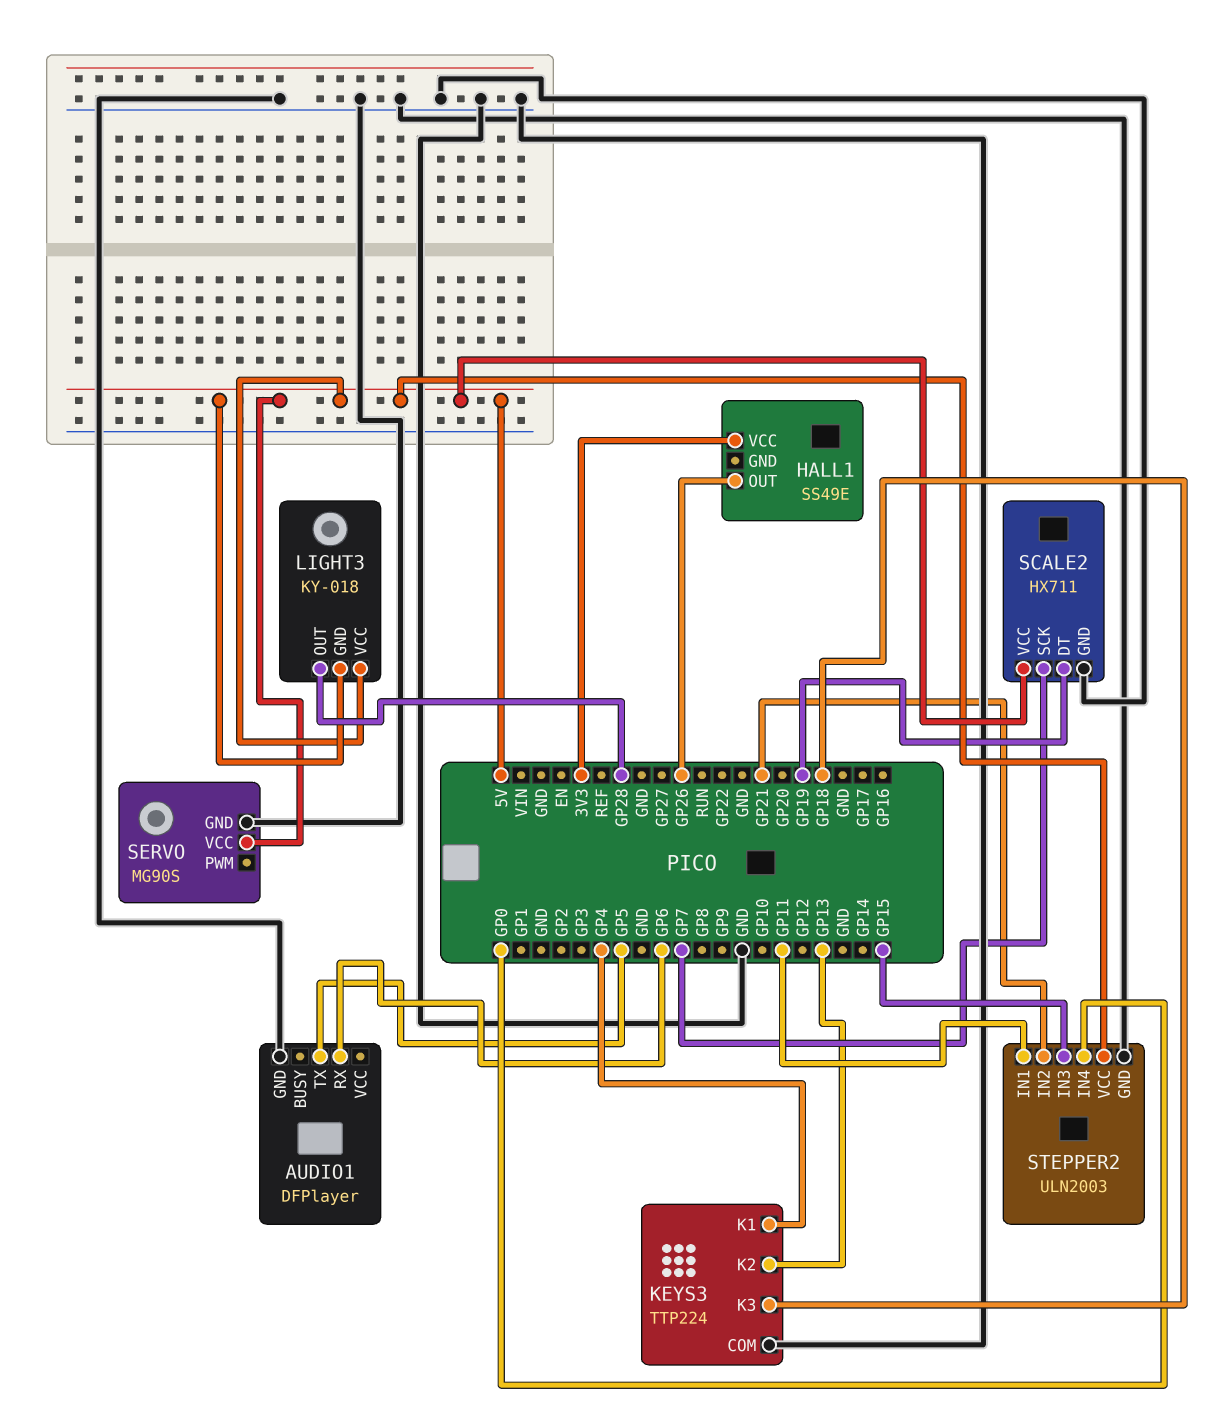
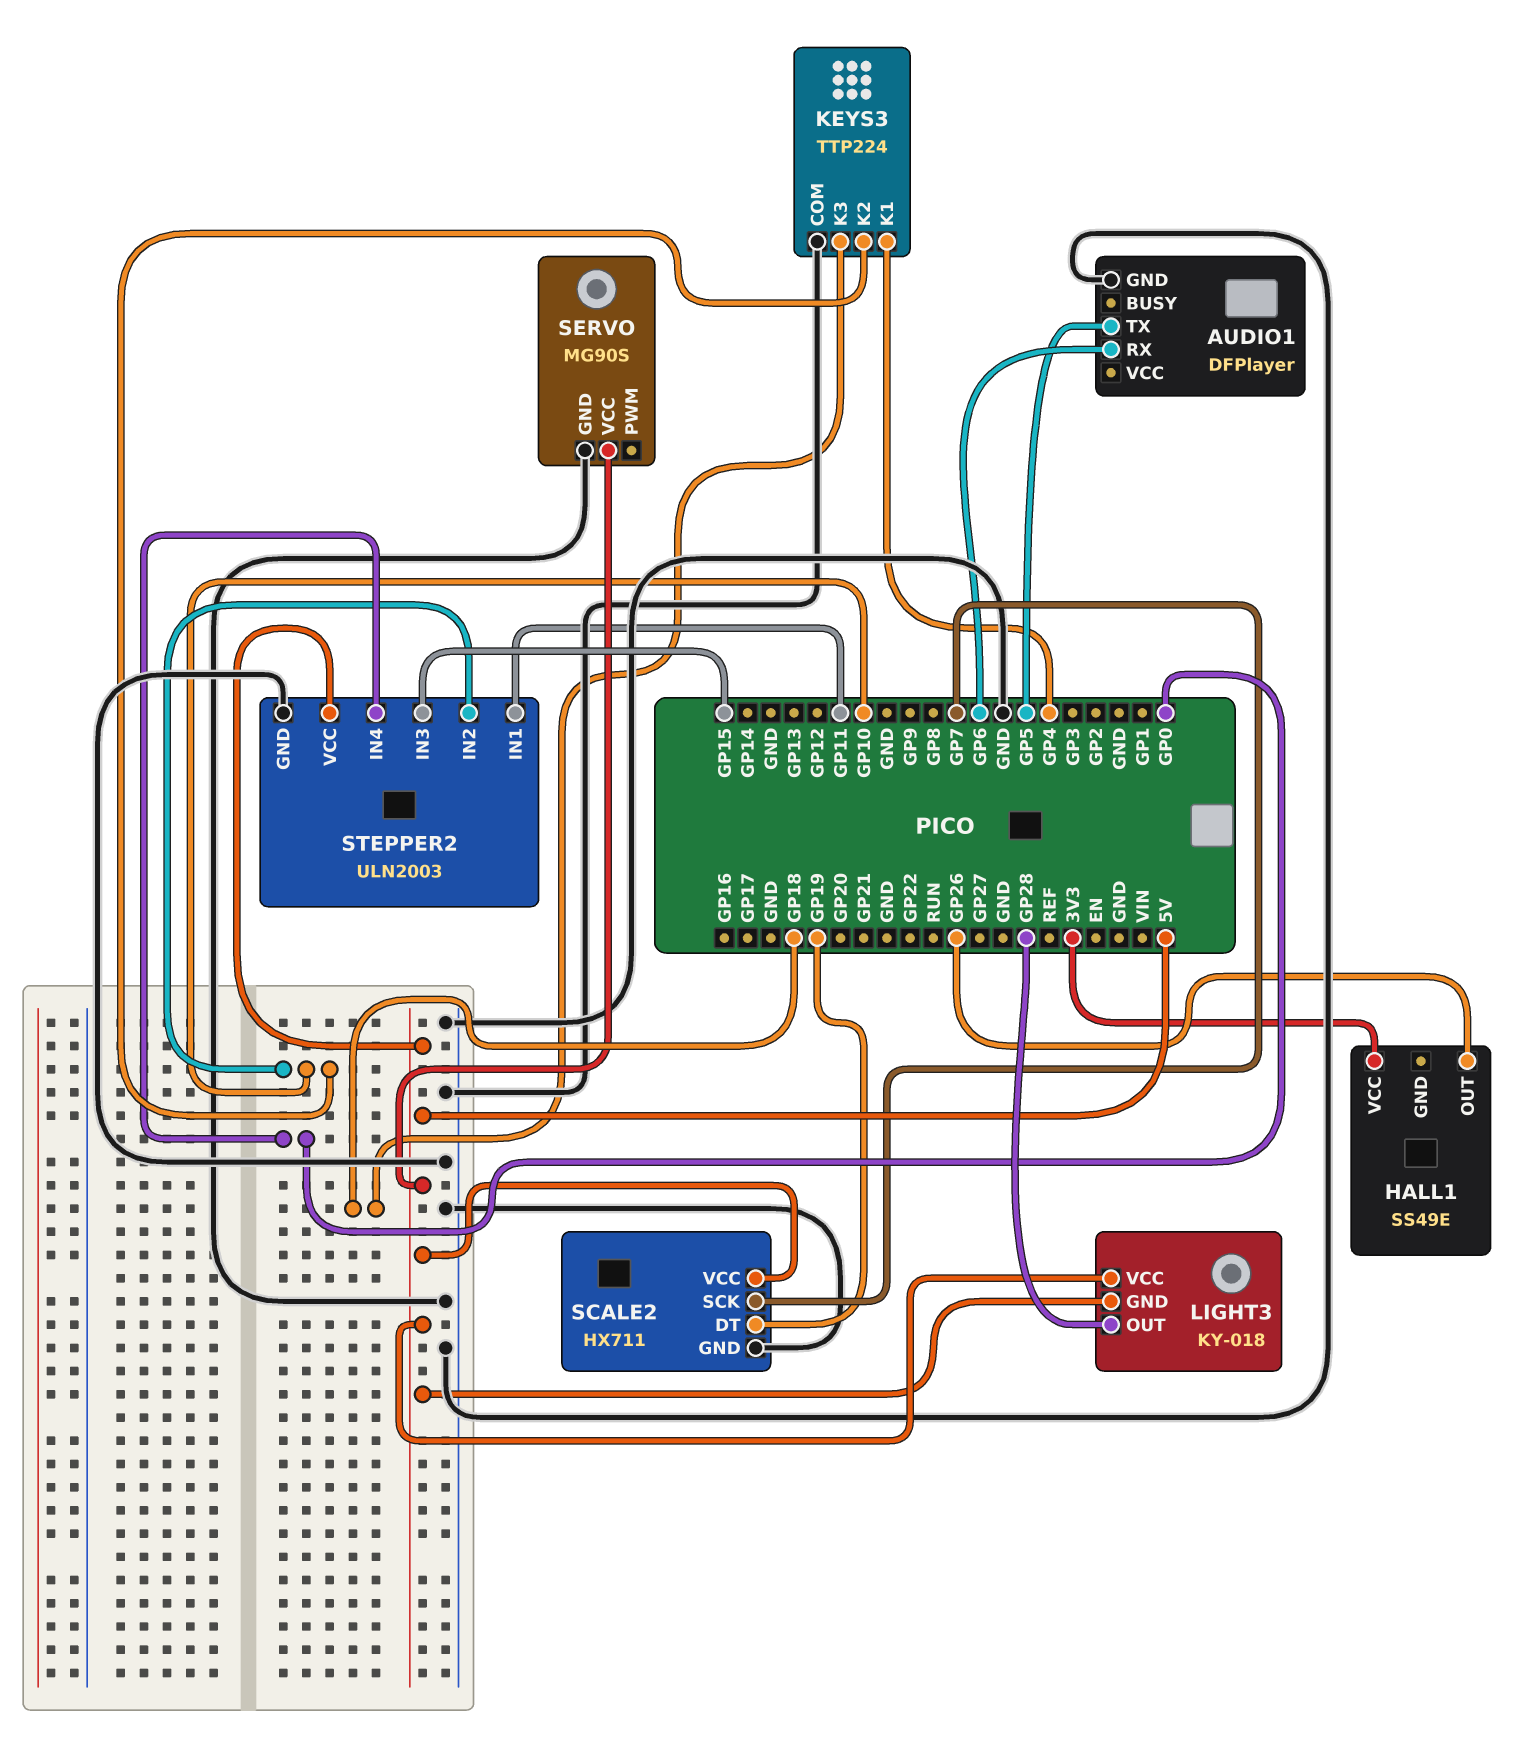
KEYS3 pin K2: GP13 -> GP10
STEPPER2 pin IN2: GP21 -> GP10

